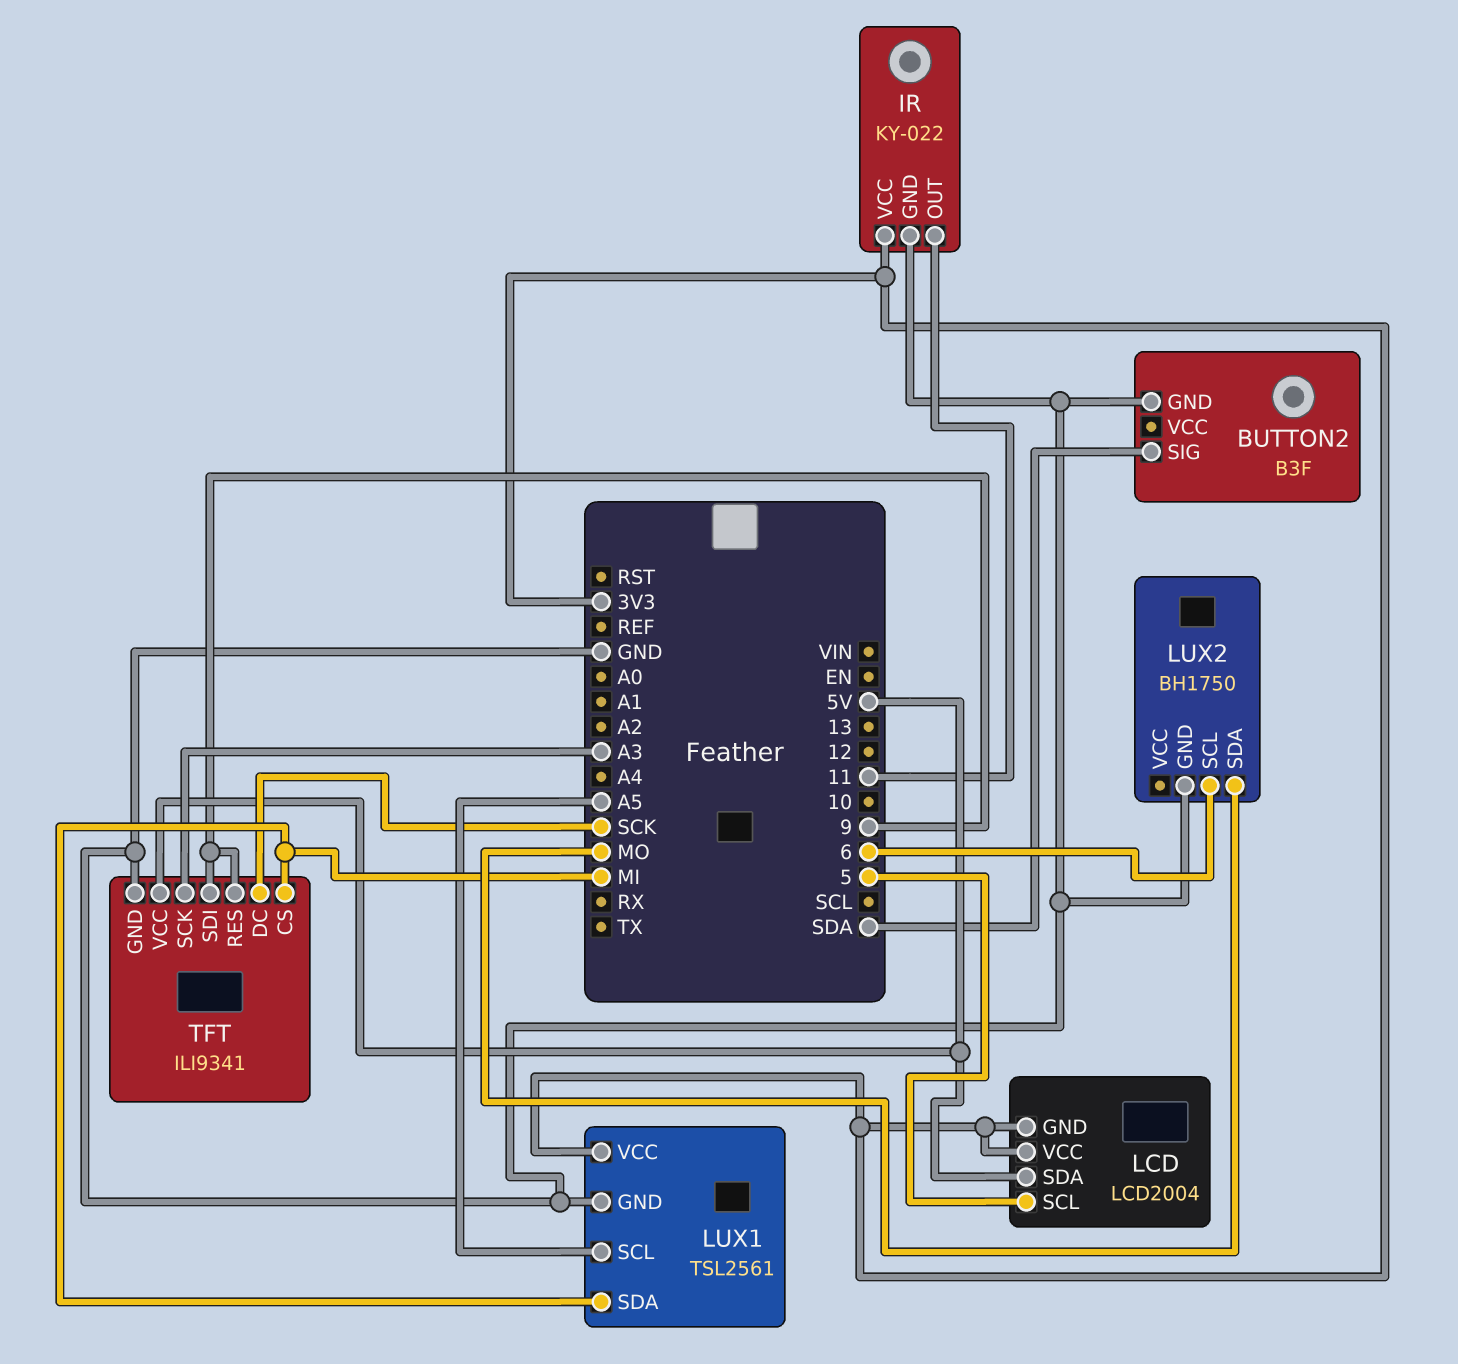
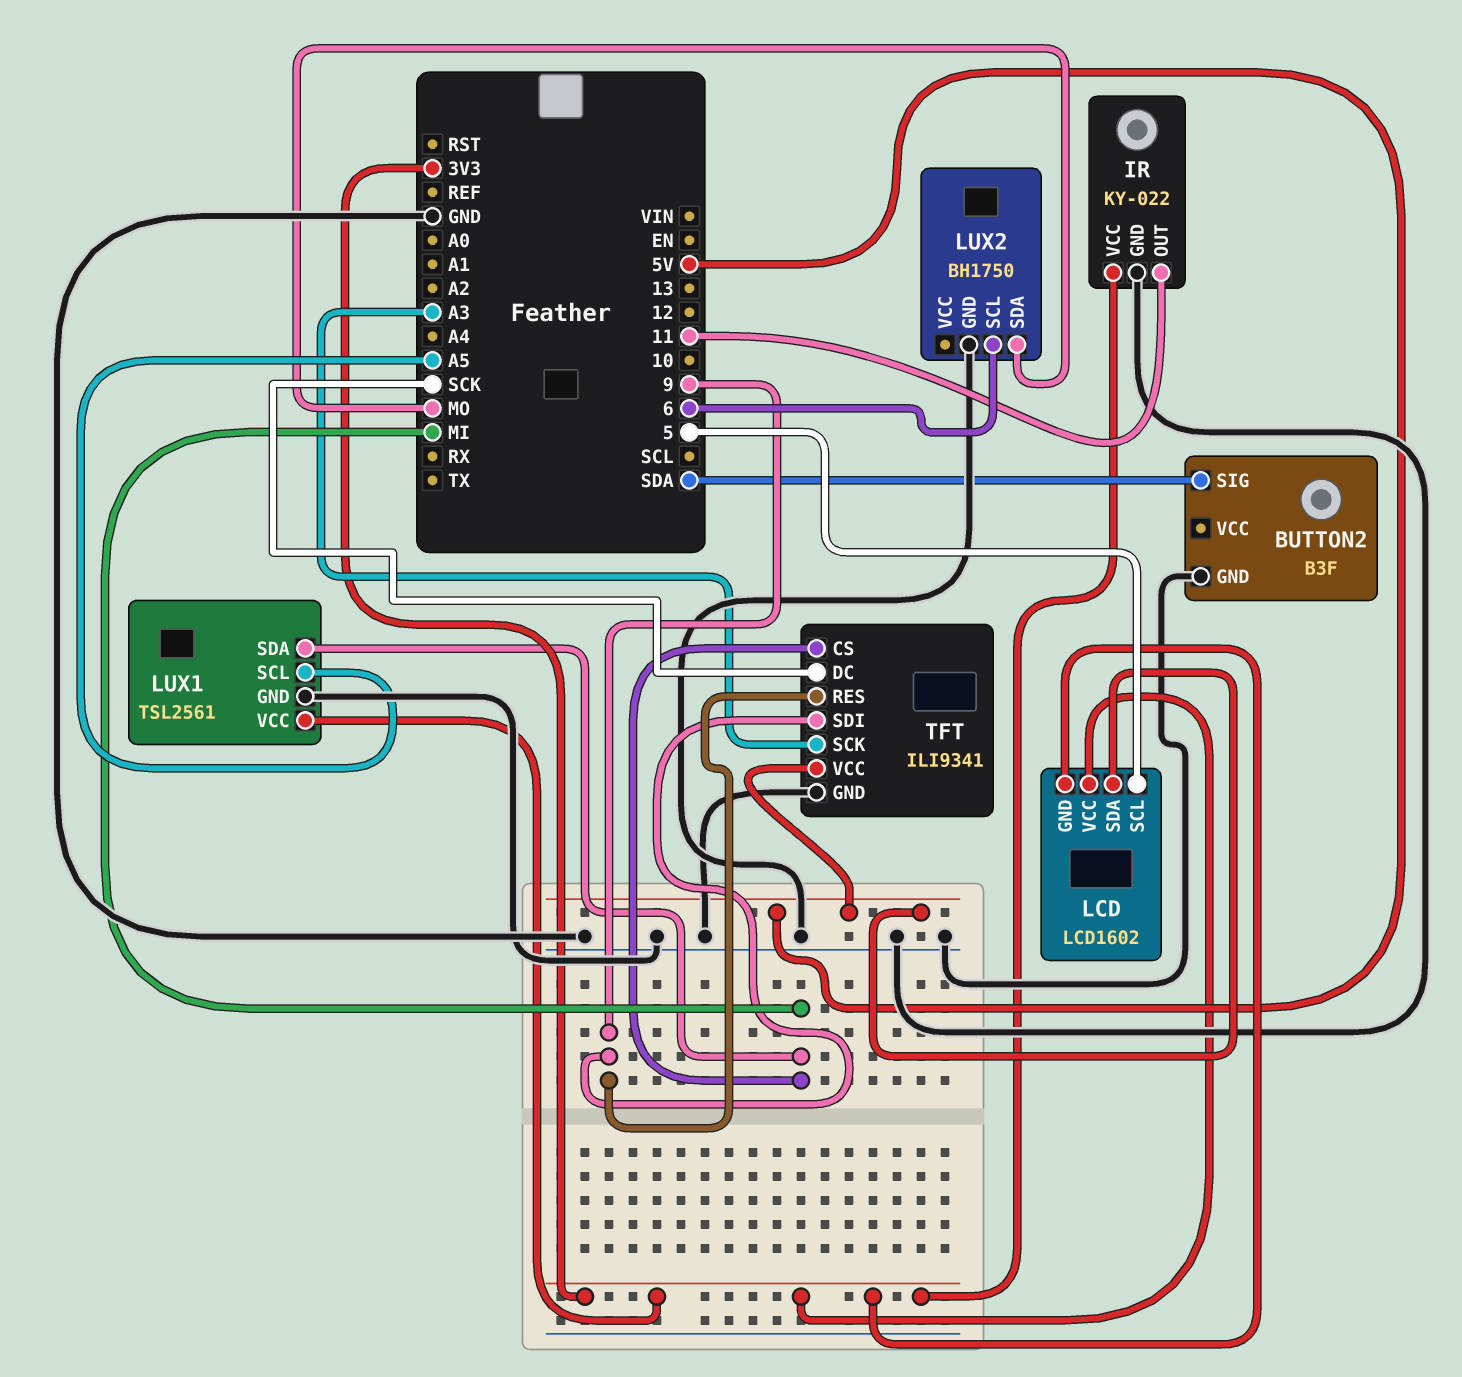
LCD: LCD2004 -> LCD1602

